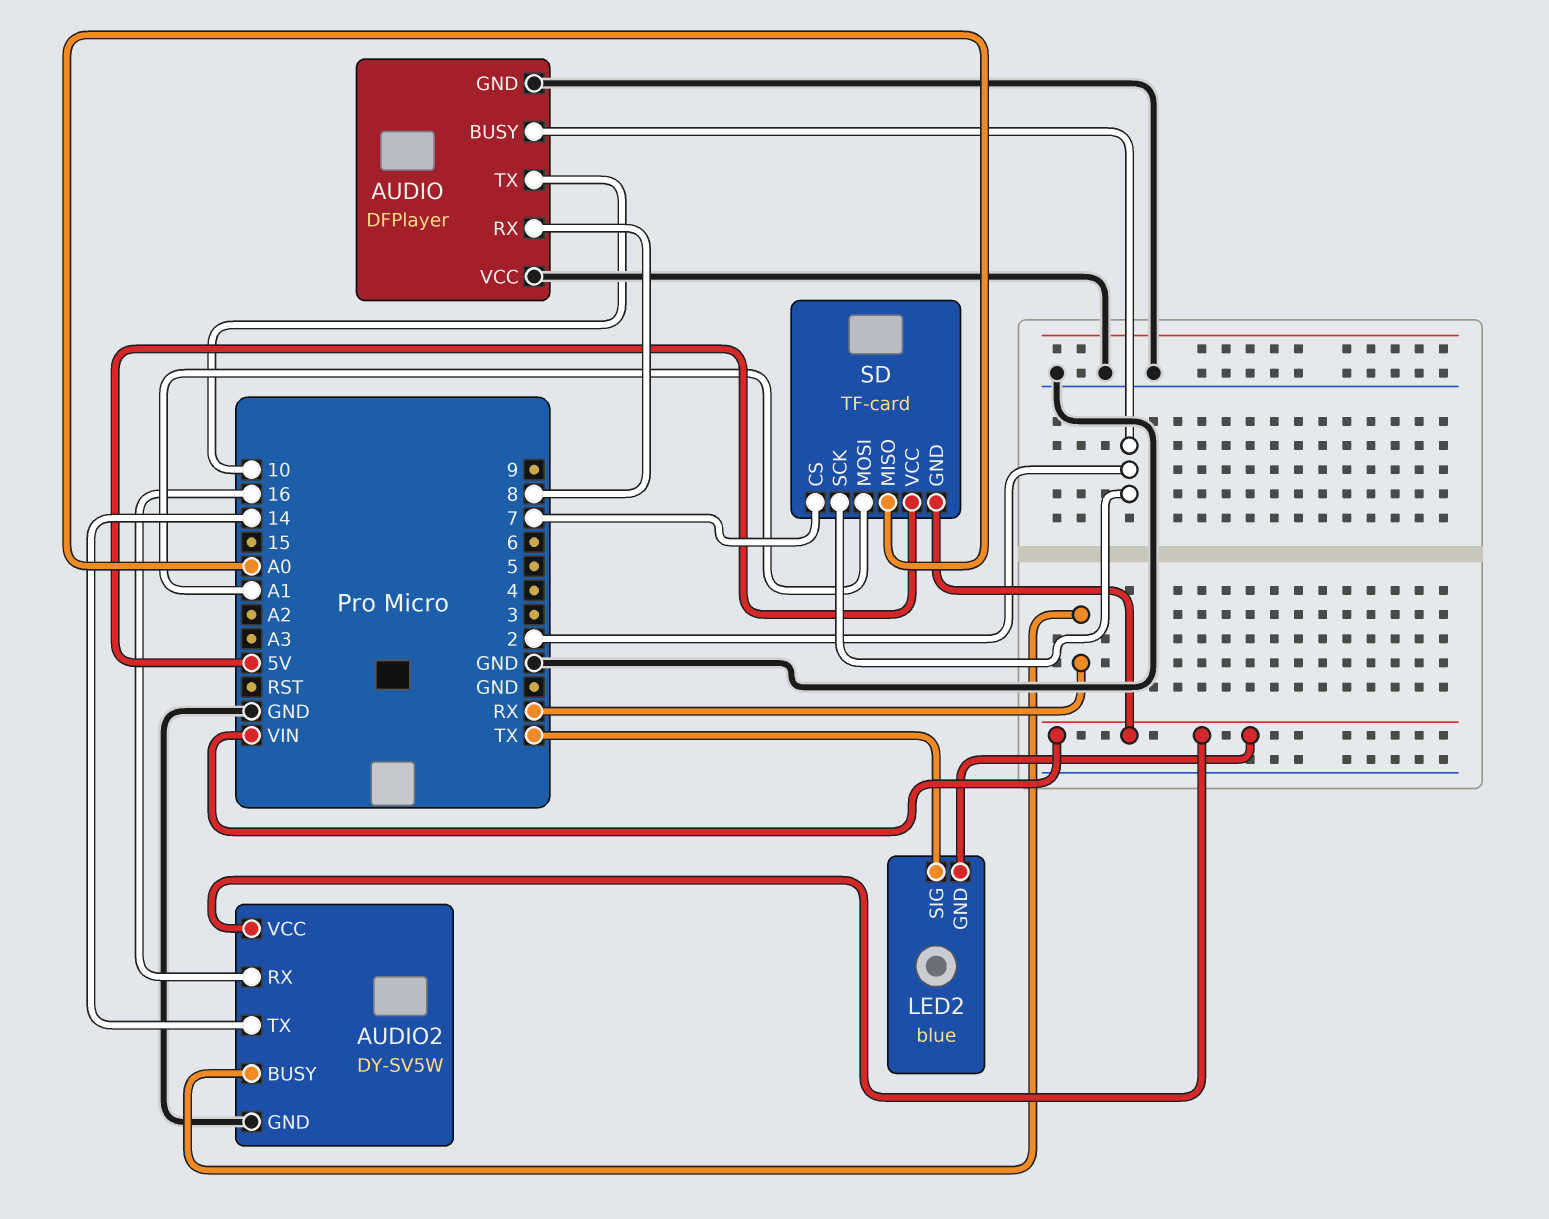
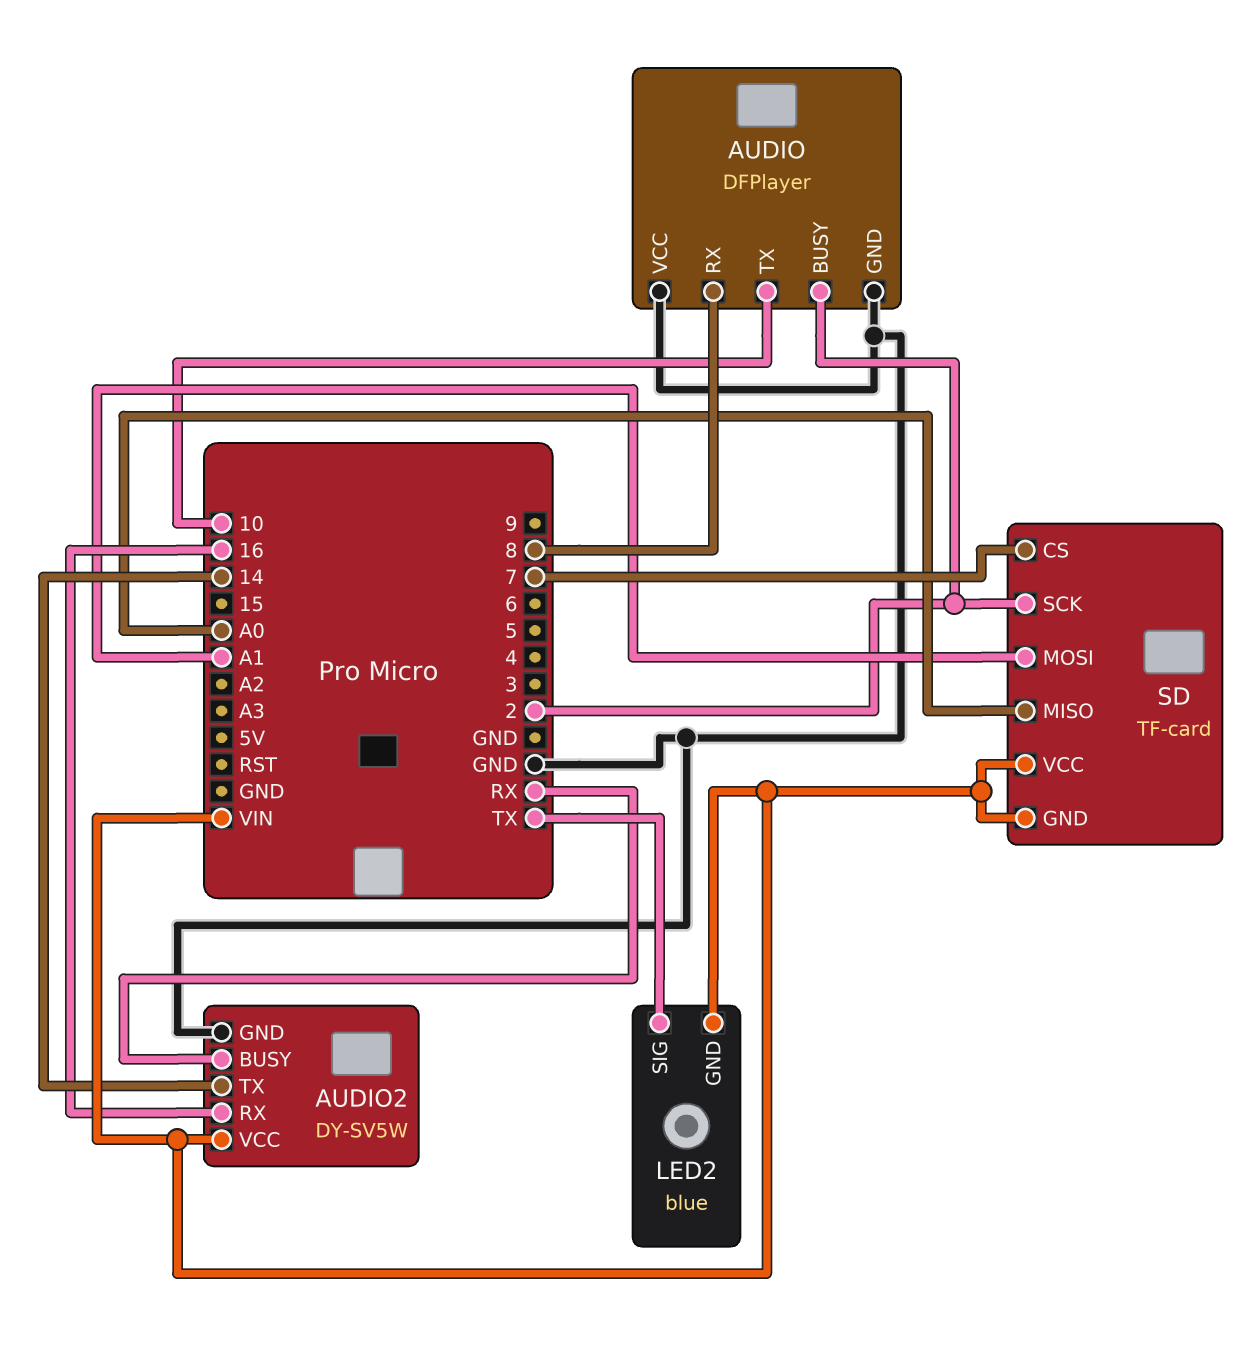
SD pin VCC: 5V -> VIN

